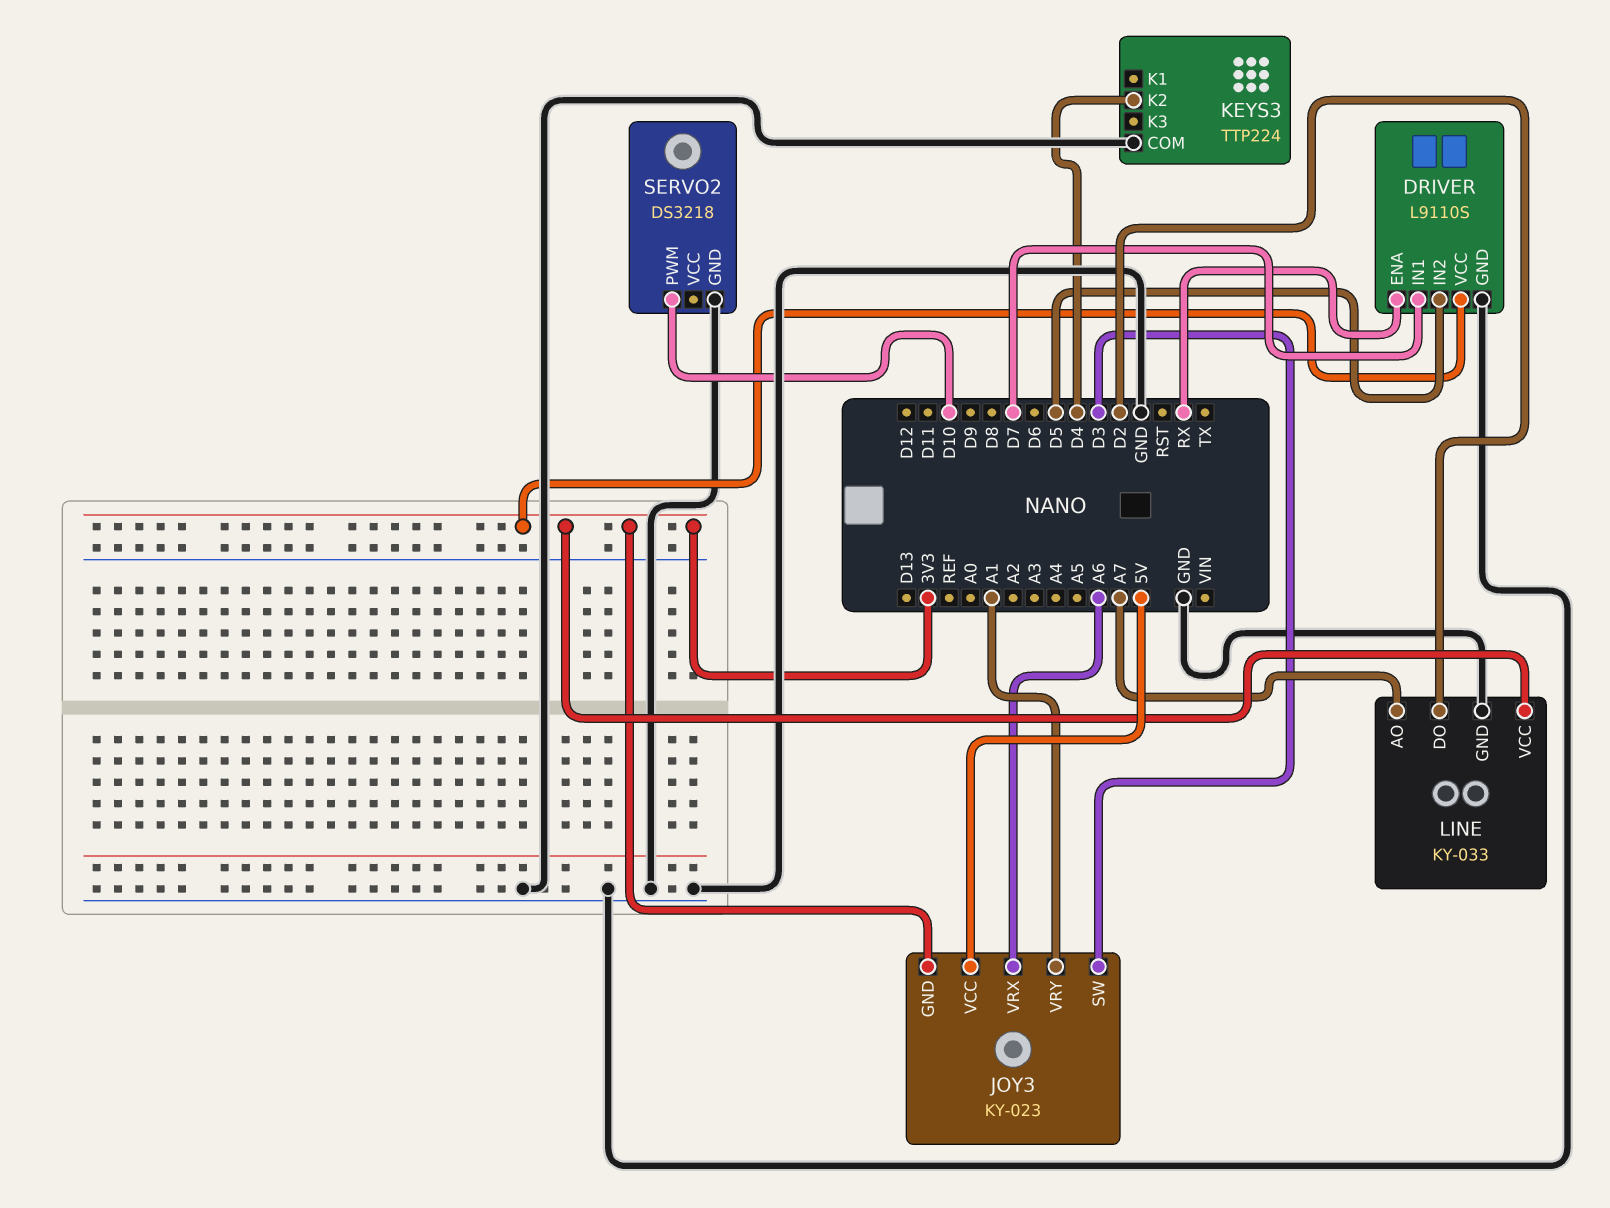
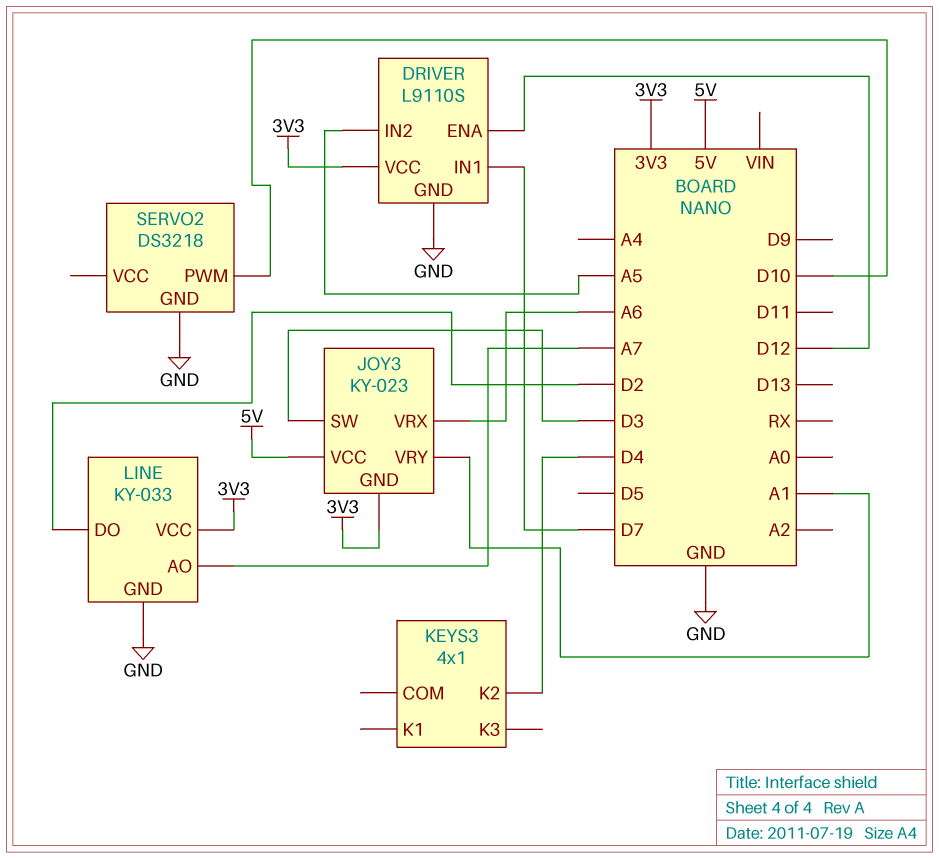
DRIVER pin ENA: RX -> D12
DRIVER pin IN2: D5 -> A5
KEYS3: TTP224 -> 4x1
KEYS3 pin COM: GND -> none

